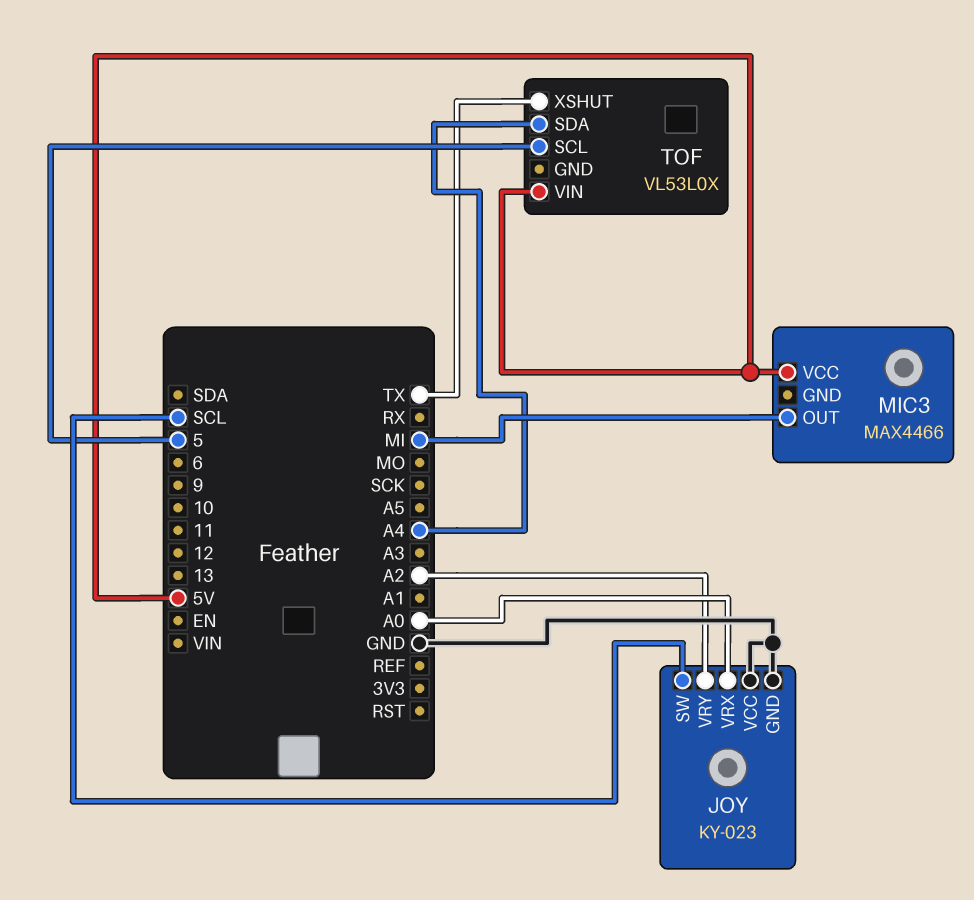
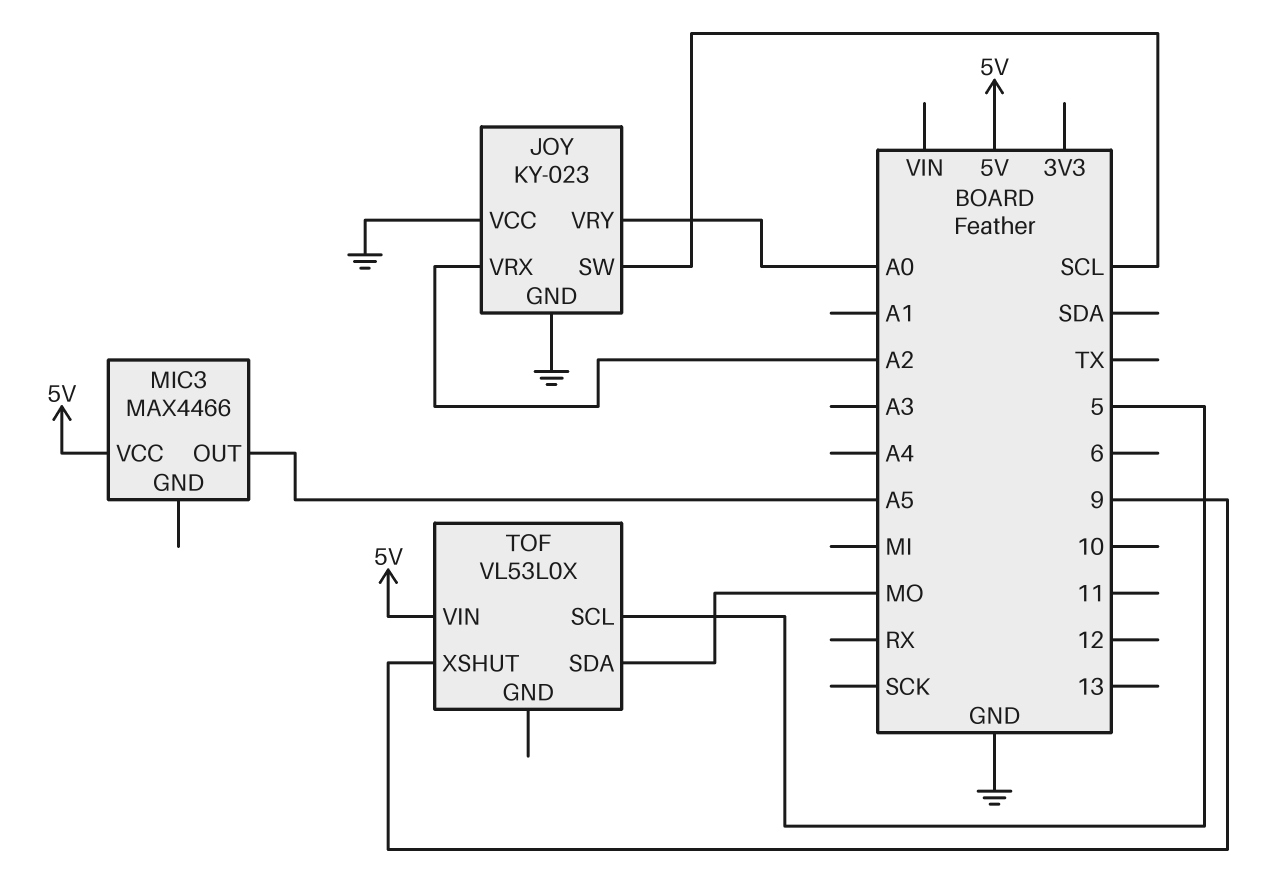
JOY pin VRX: A0 -> A2
JOY pin VRY: A2 -> A0
MIC3 pin OUT: MI -> A5
TOF pin SDA: A4 -> MO
TOF pin XSHUT: TX -> 9

